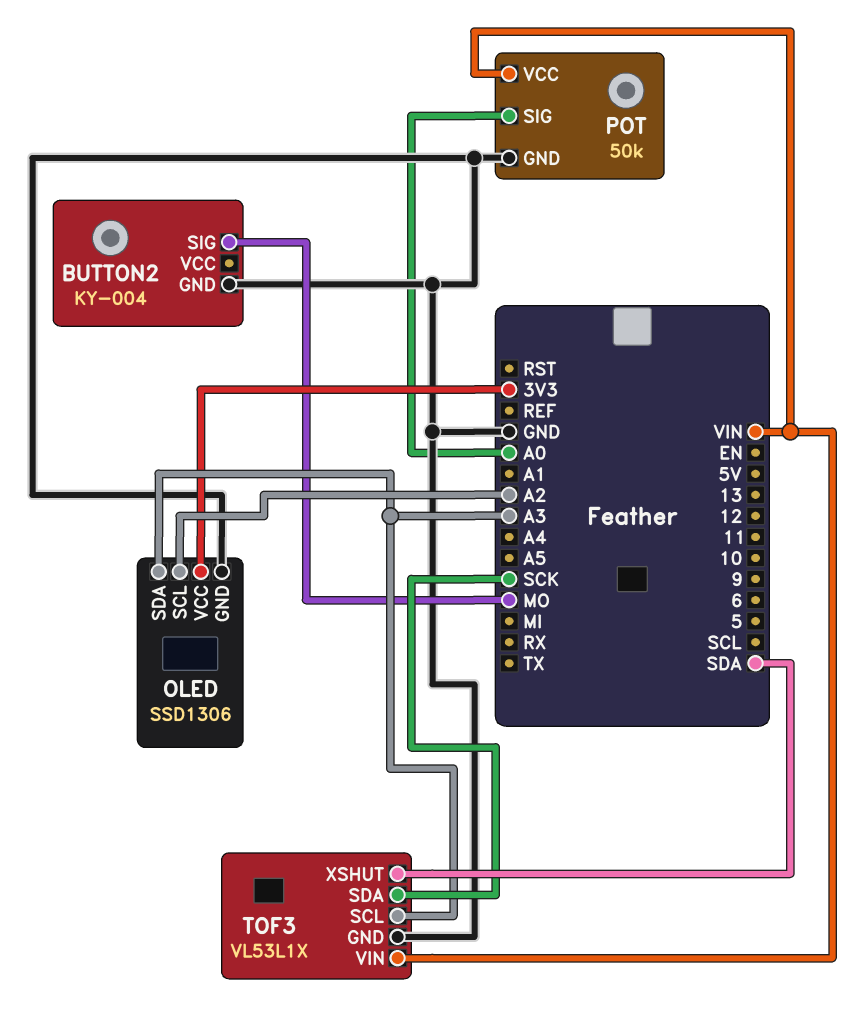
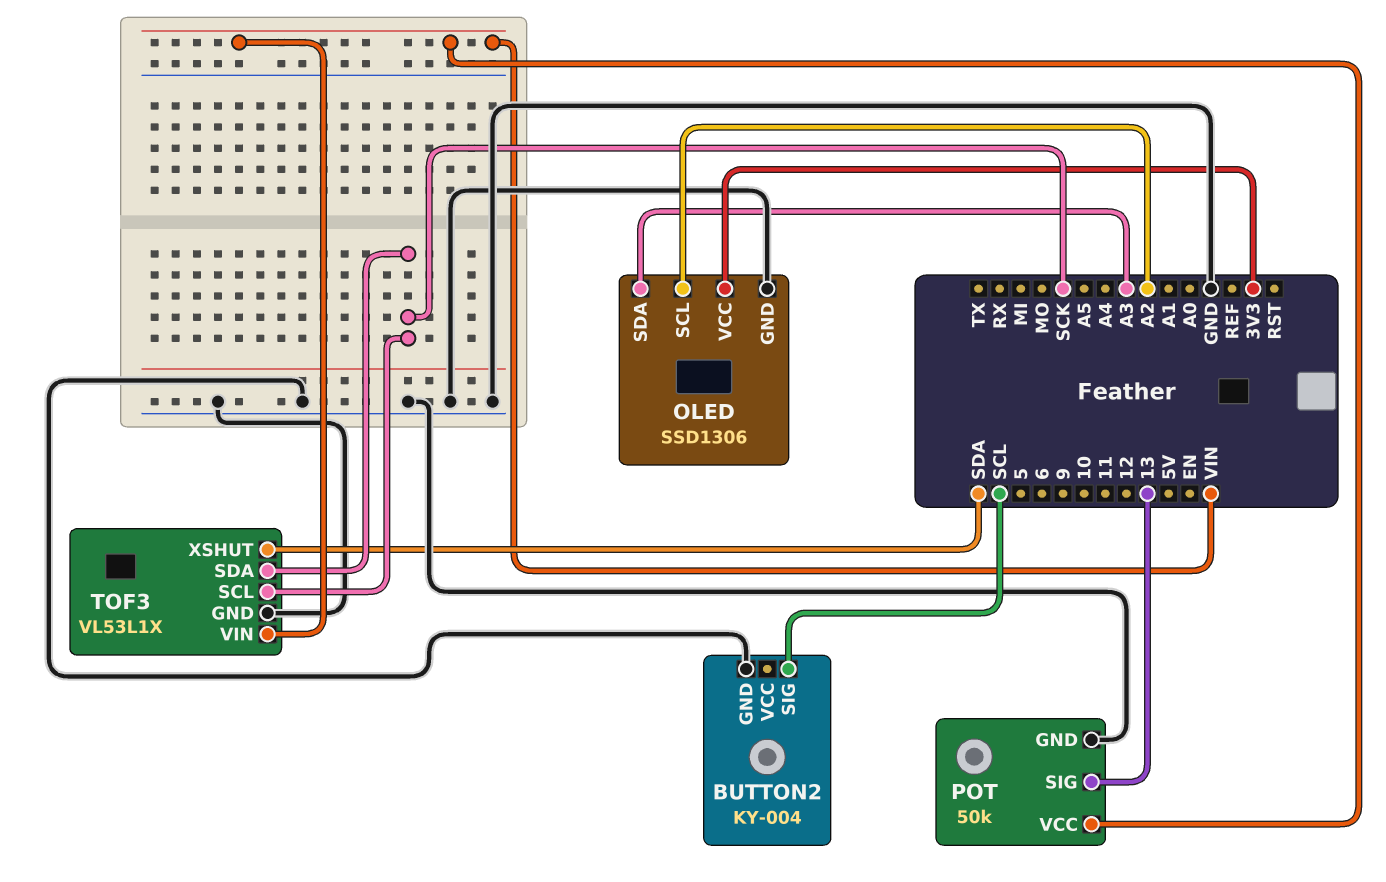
BUTTON2 pin SIG: MO -> SCL
POT pin SIG: A0 -> 13
TOF3 pin SCL: A3 -> SCK

